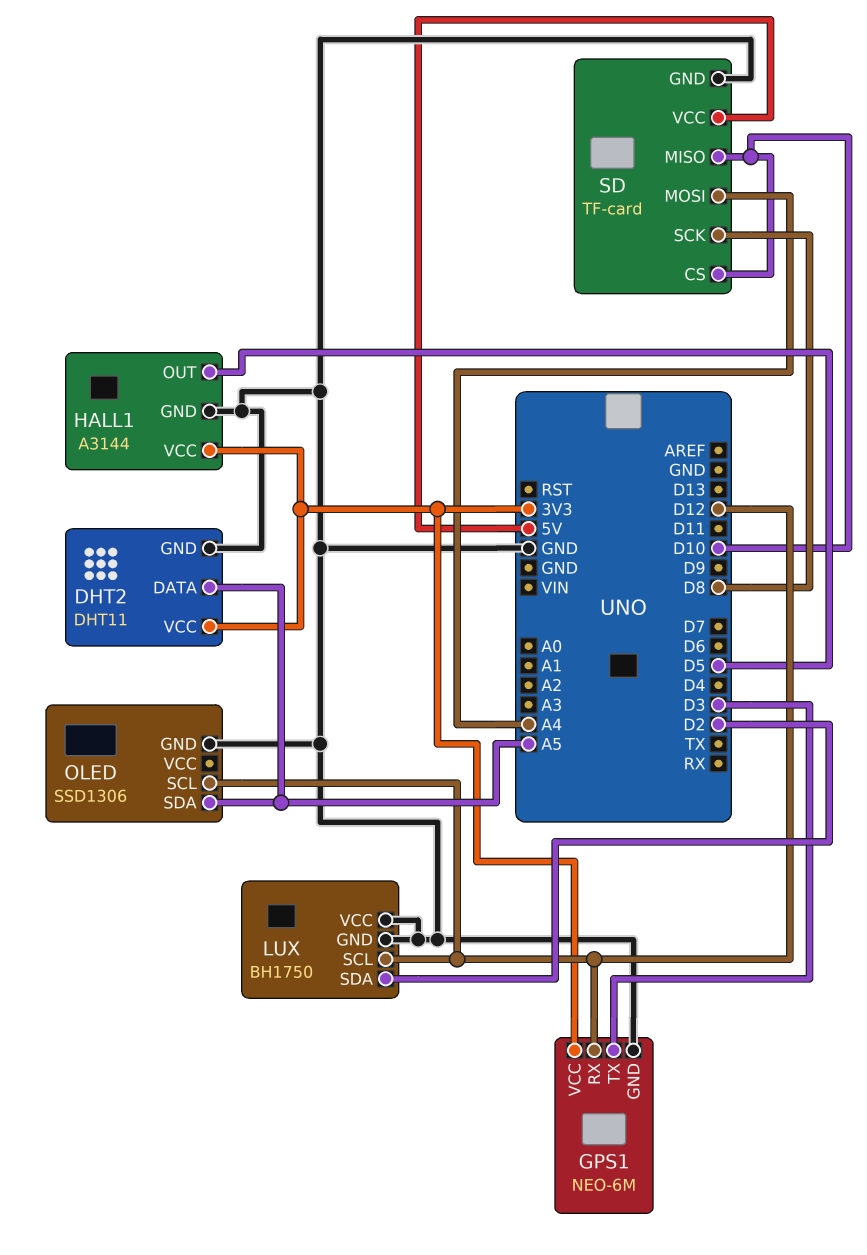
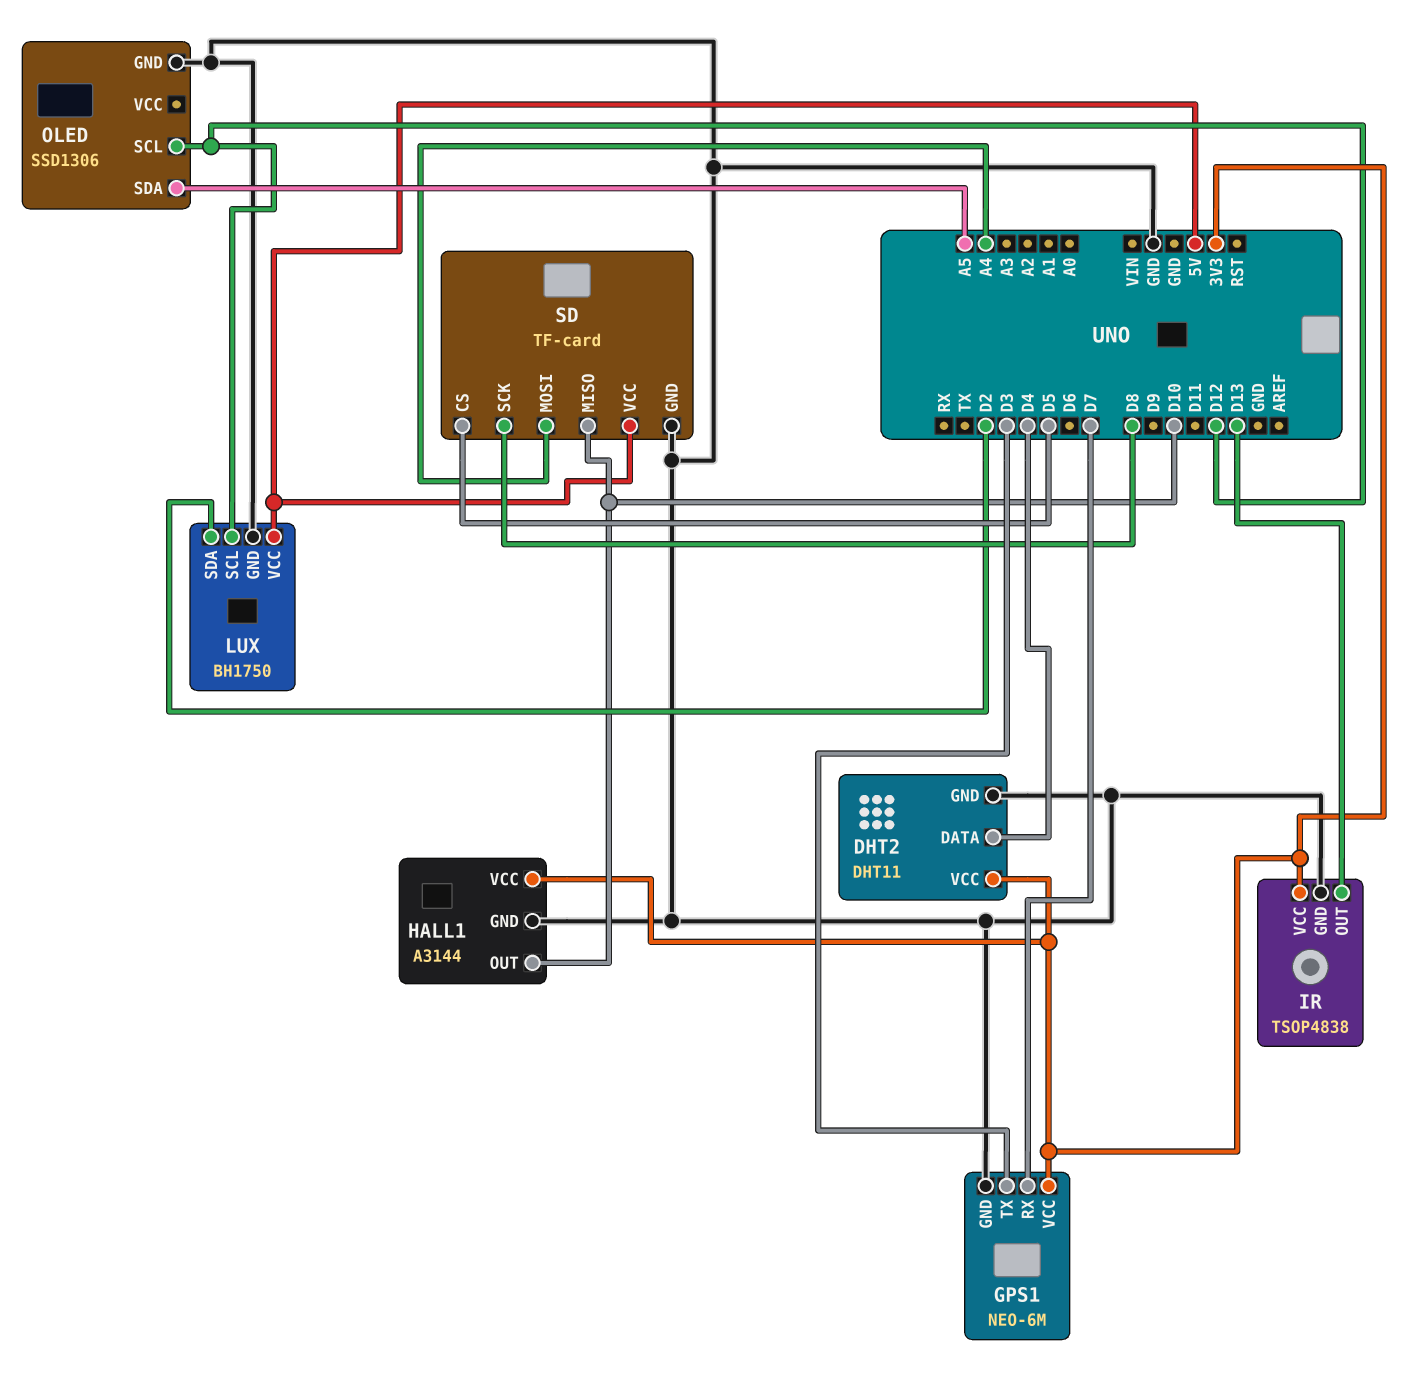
DHT2 pin DATA: A5 -> D4
GPS1 pin RX: D12 -> D7
HALL1 pin OUT: D5 -> D10
IR: none -> TSOP4838
IR pin GND: none -> GND
IR pin OUT: none -> D13
IR pin VCC: none -> 3V3
LUX pin VCC: GND -> 5V
SD pin CS: D10 -> D5

